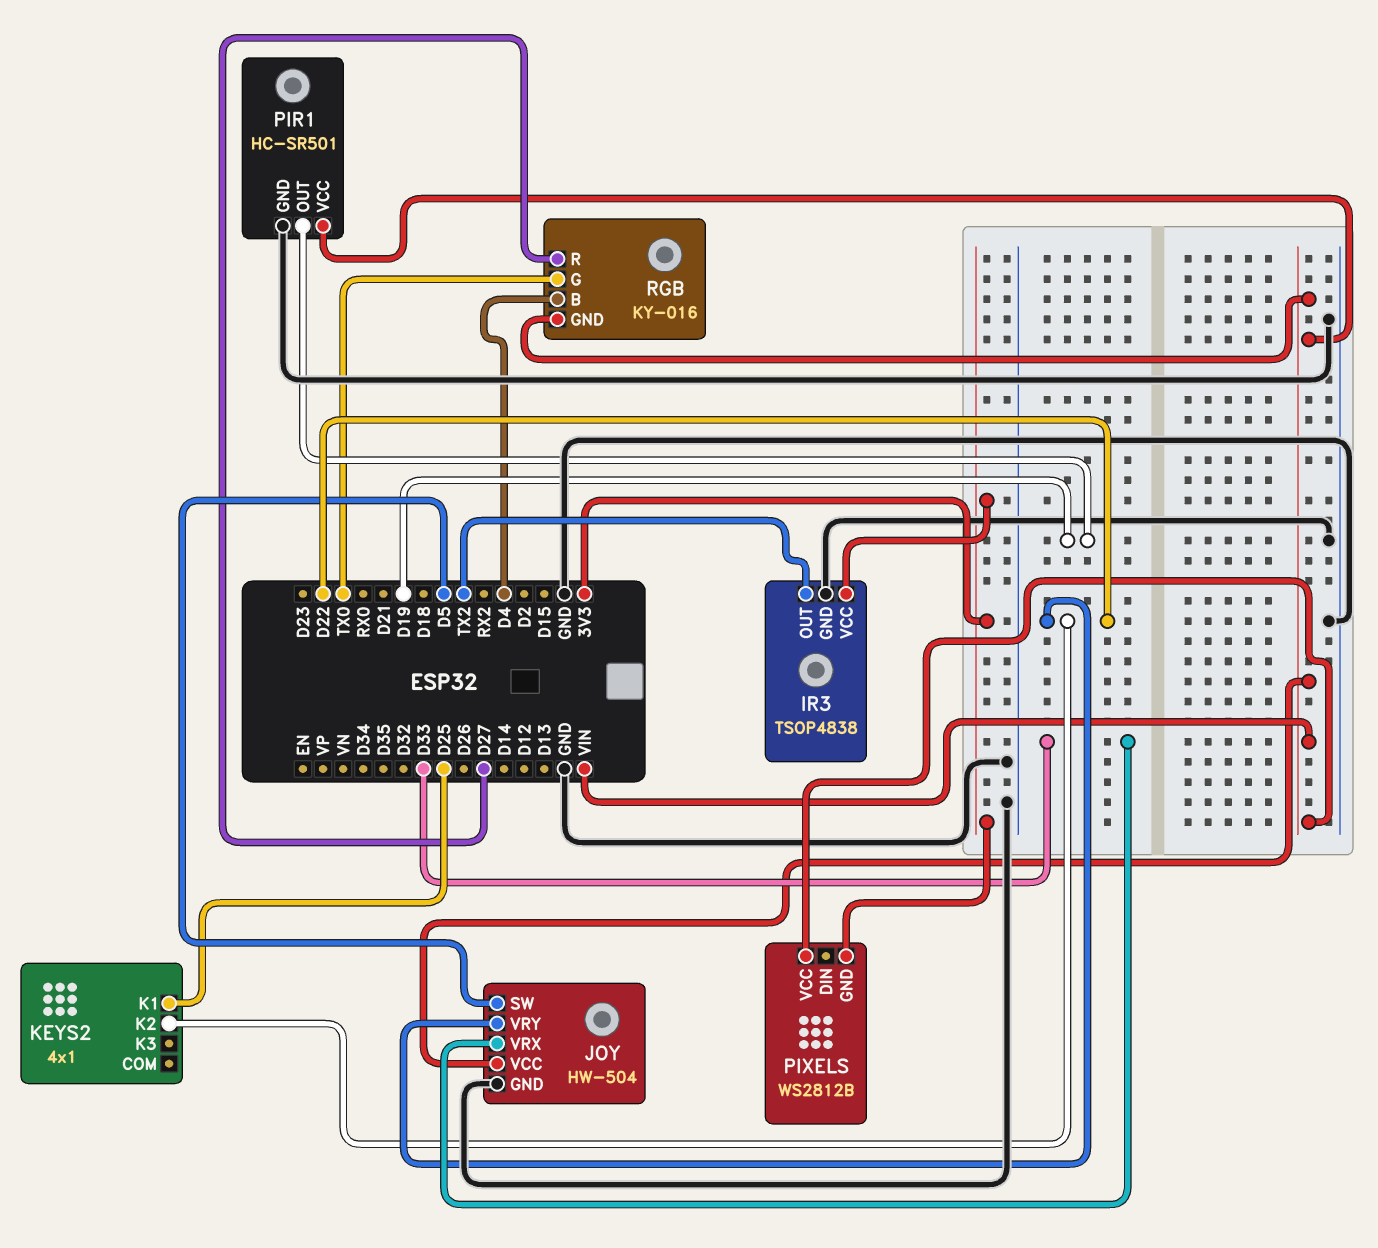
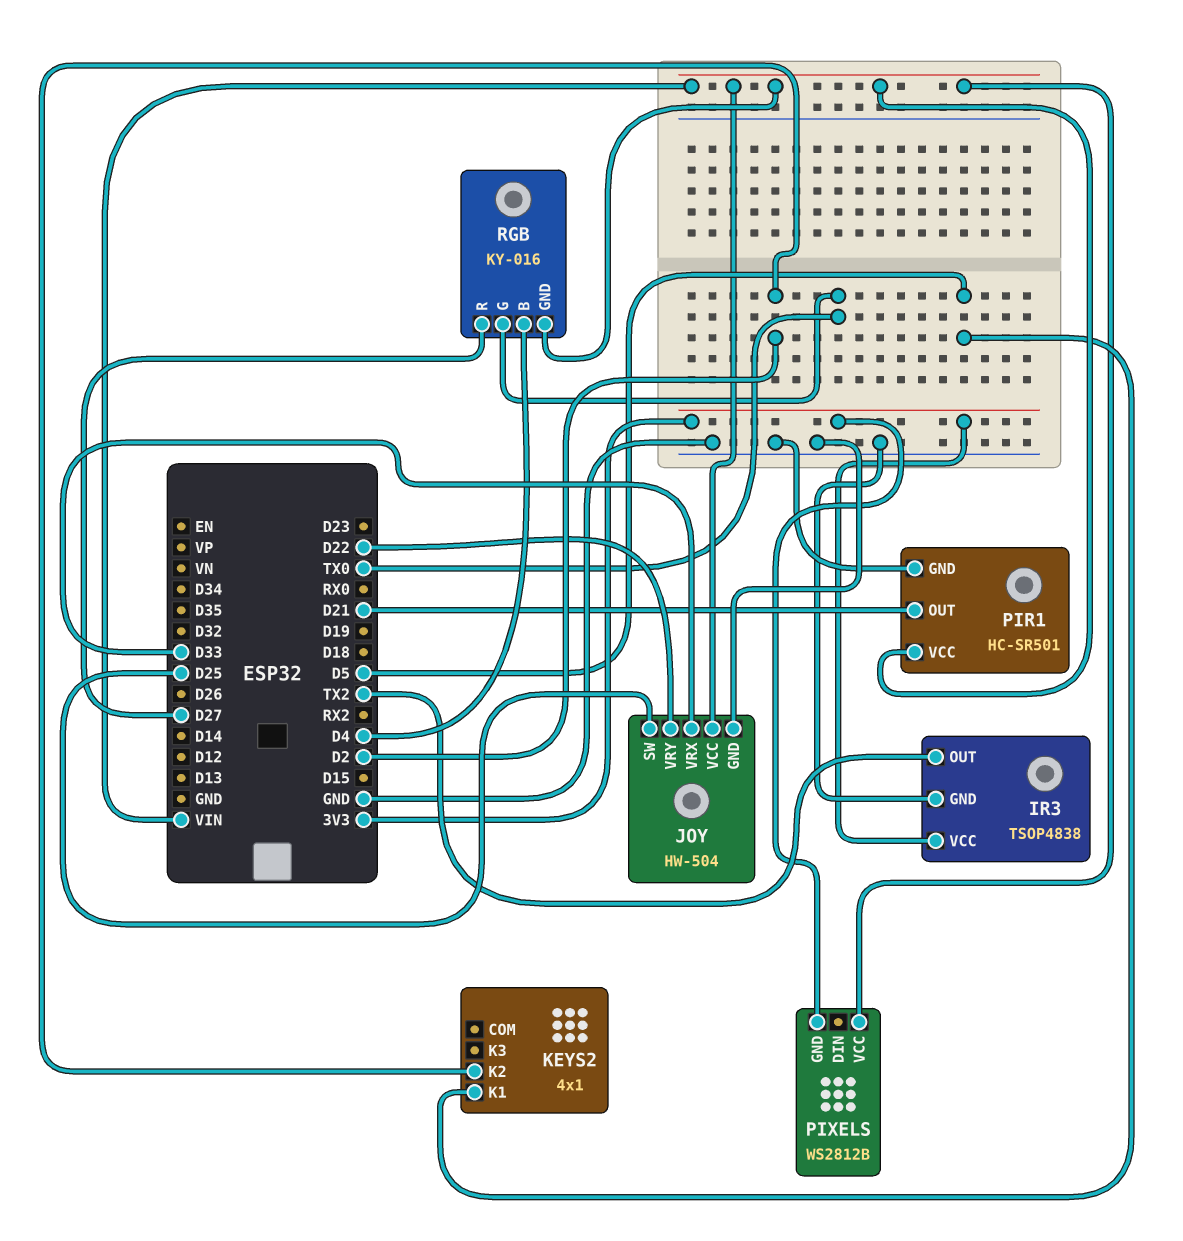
JOY pin SW: D5 -> D25
KEYS2 pin K1: D25 -> D5
KEYS2 pin K2: D22 -> D2
PIR1 pin OUT: D19 -> D21

